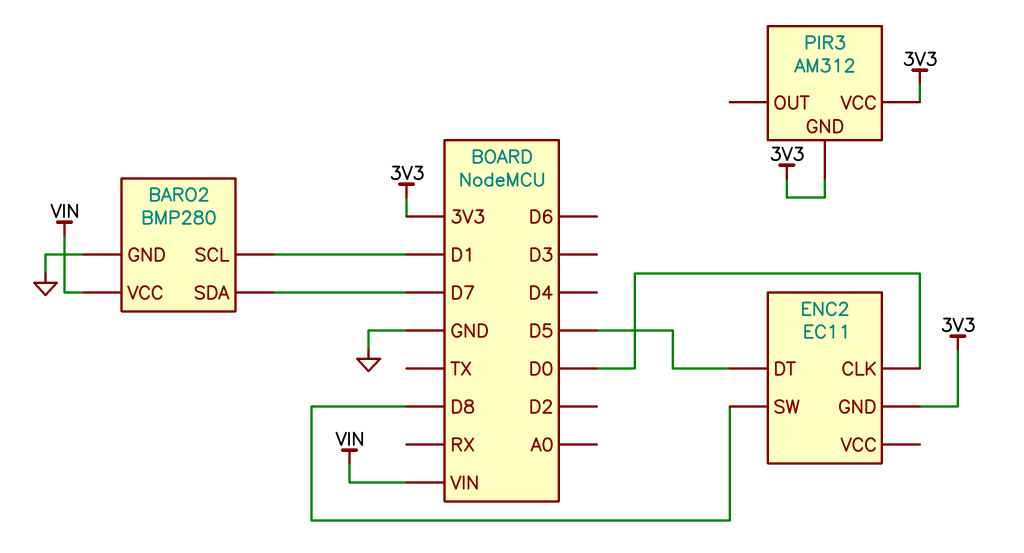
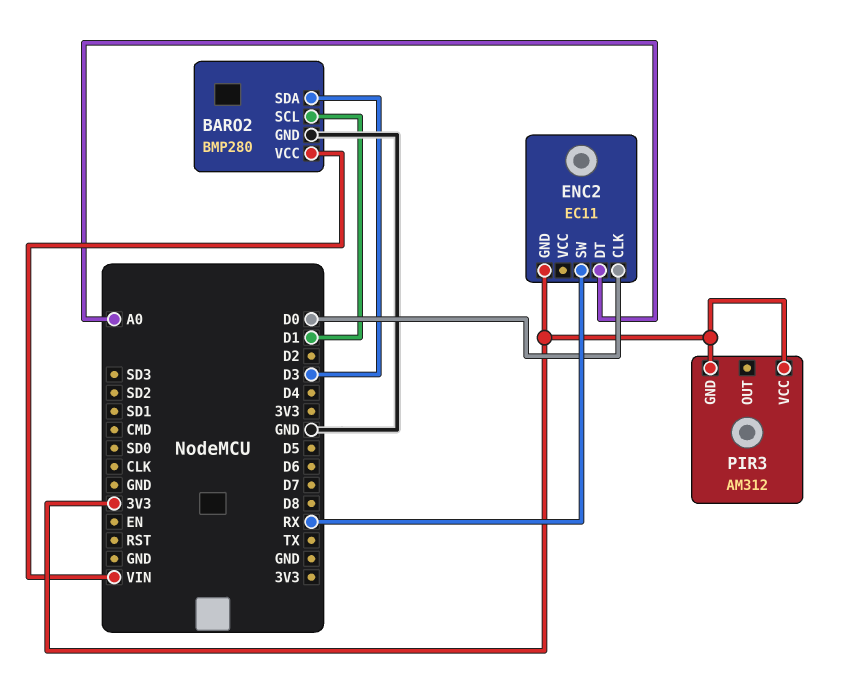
BARO2 pin SDA: D7 -> D3
ENC2 pin DT: D5 -> A0
ENC2 pin SW: D8 -> RX

